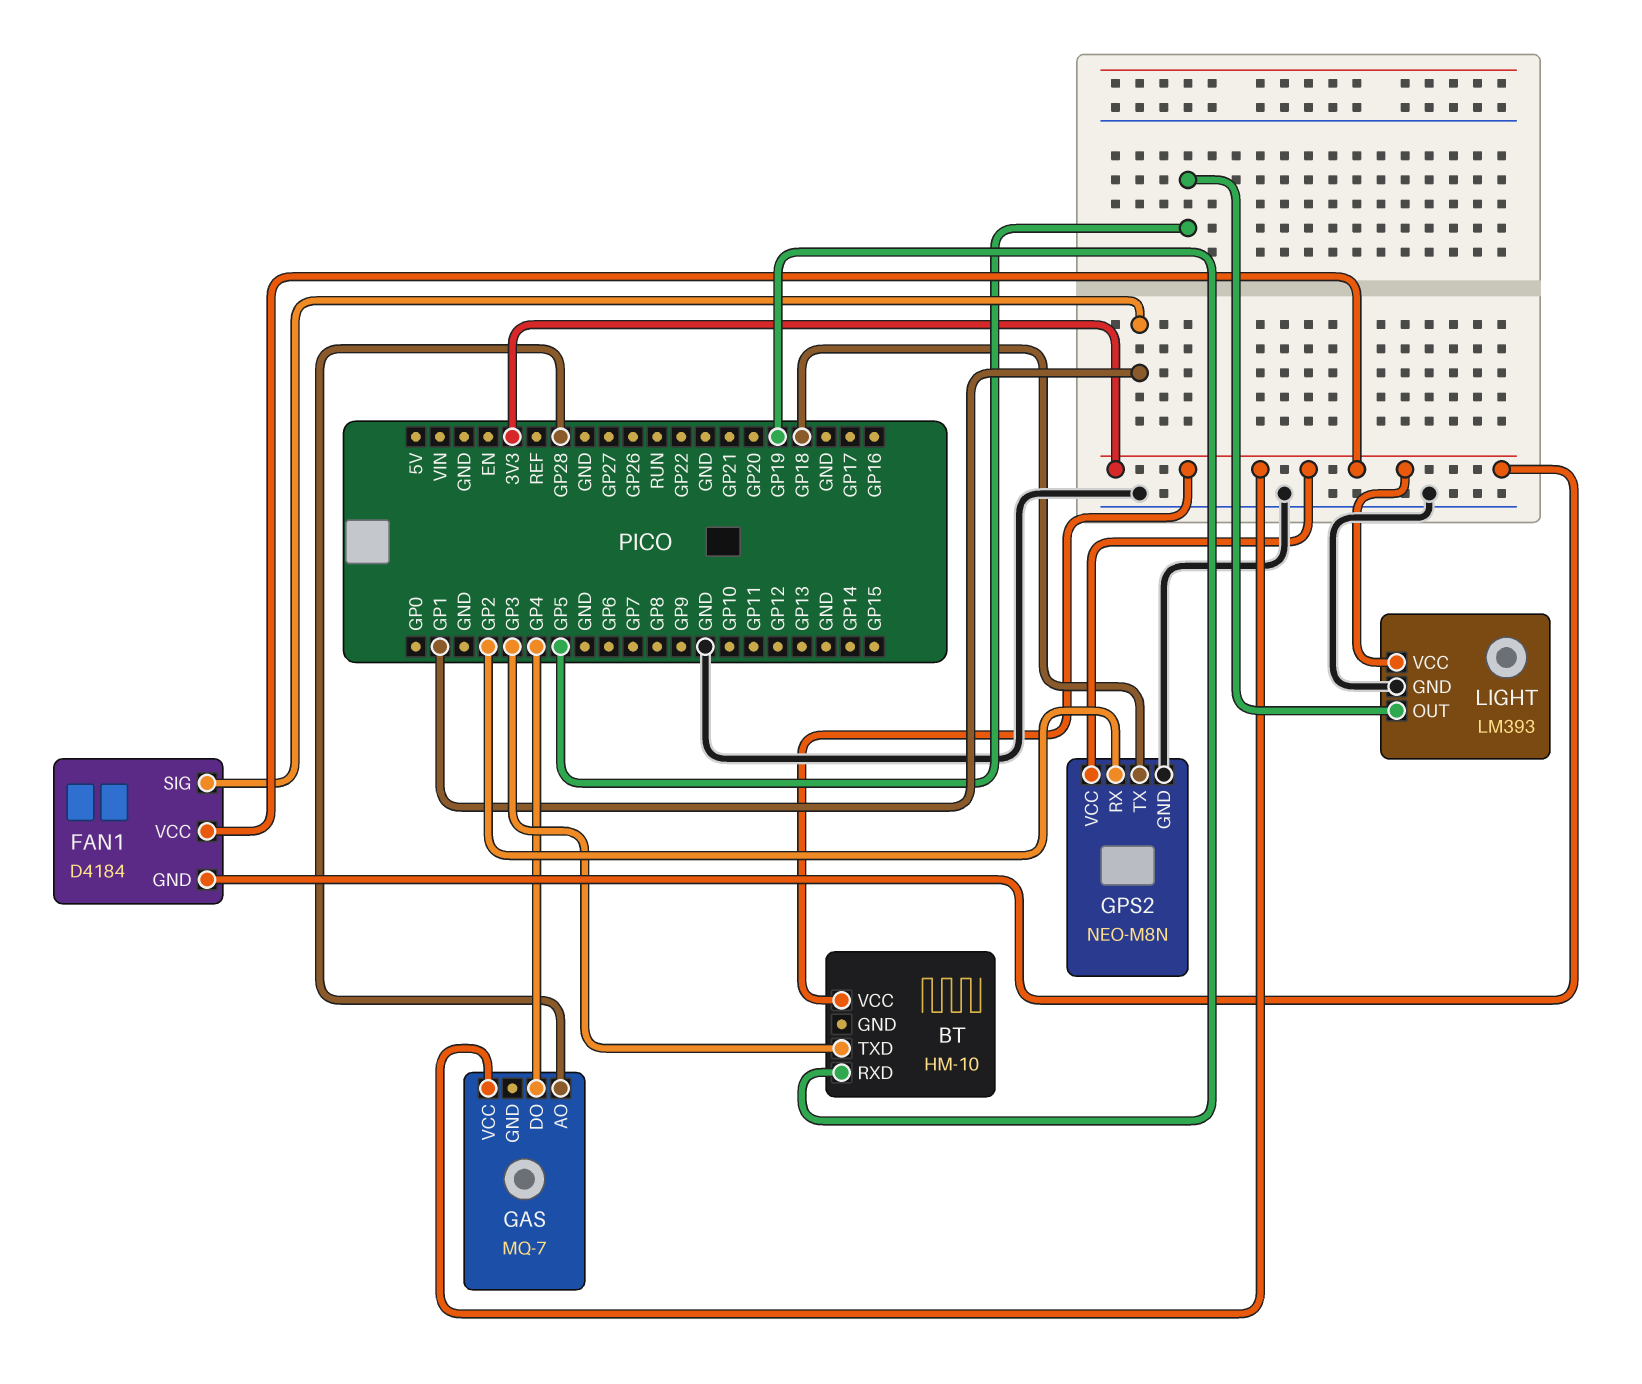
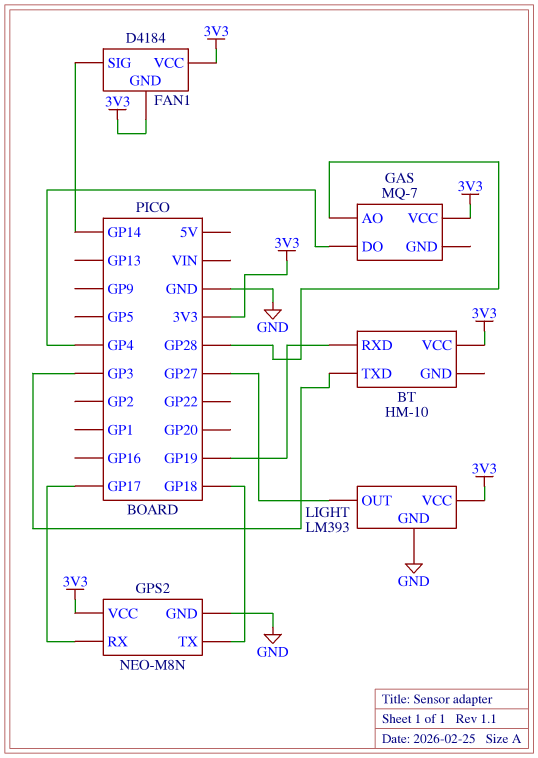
FAN1 pin SIG: GP1 -> GP14
GPS2 pin RX: GP2 -> GP17
LIGHT pin OUT: GP5 -> GP27

